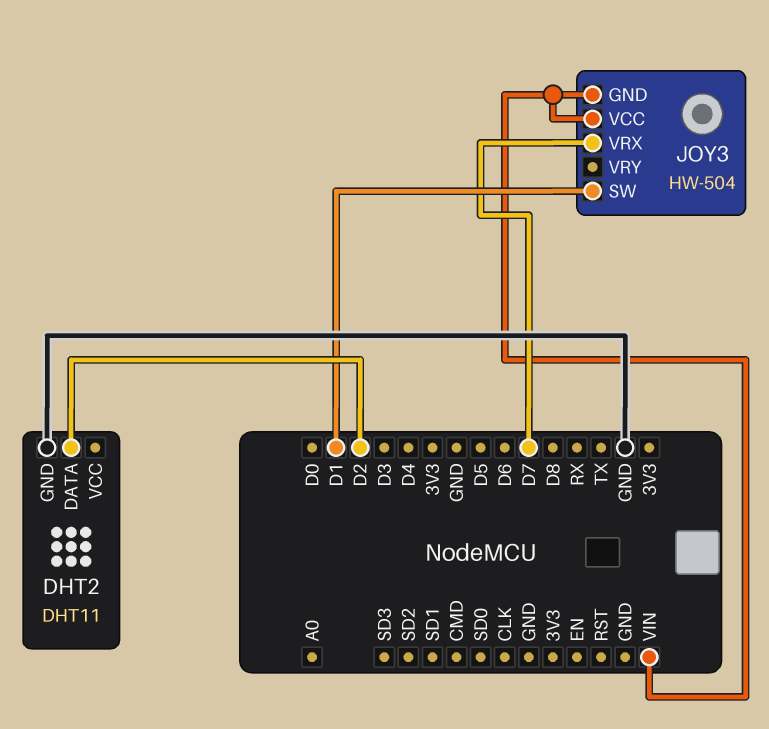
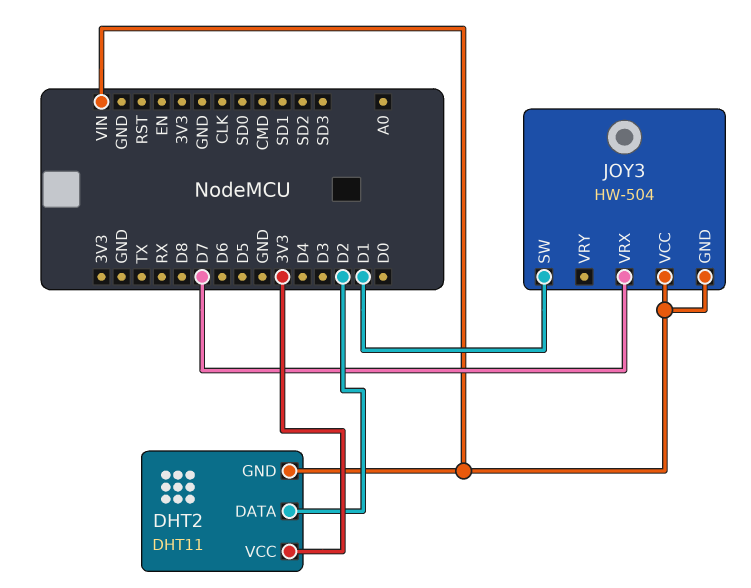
DHT2 pin GND: GND -> VIN
DHT2 pin VCC: none -> 3V3

